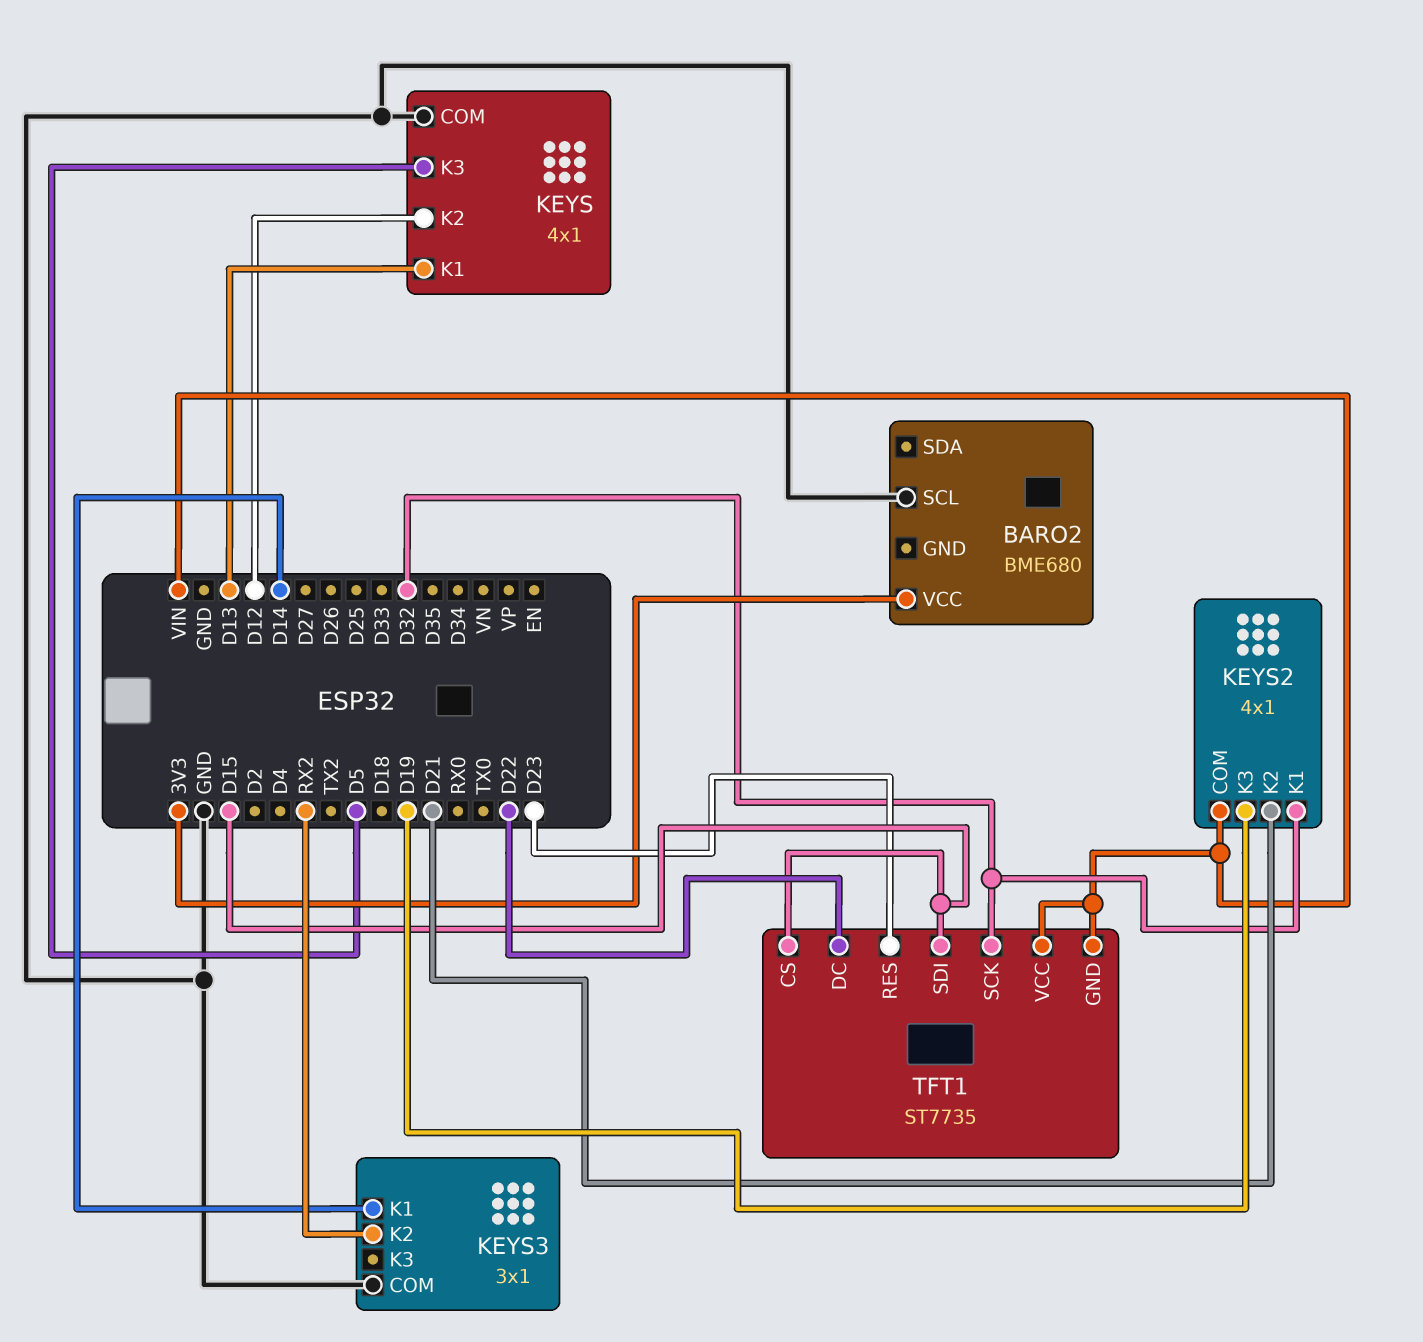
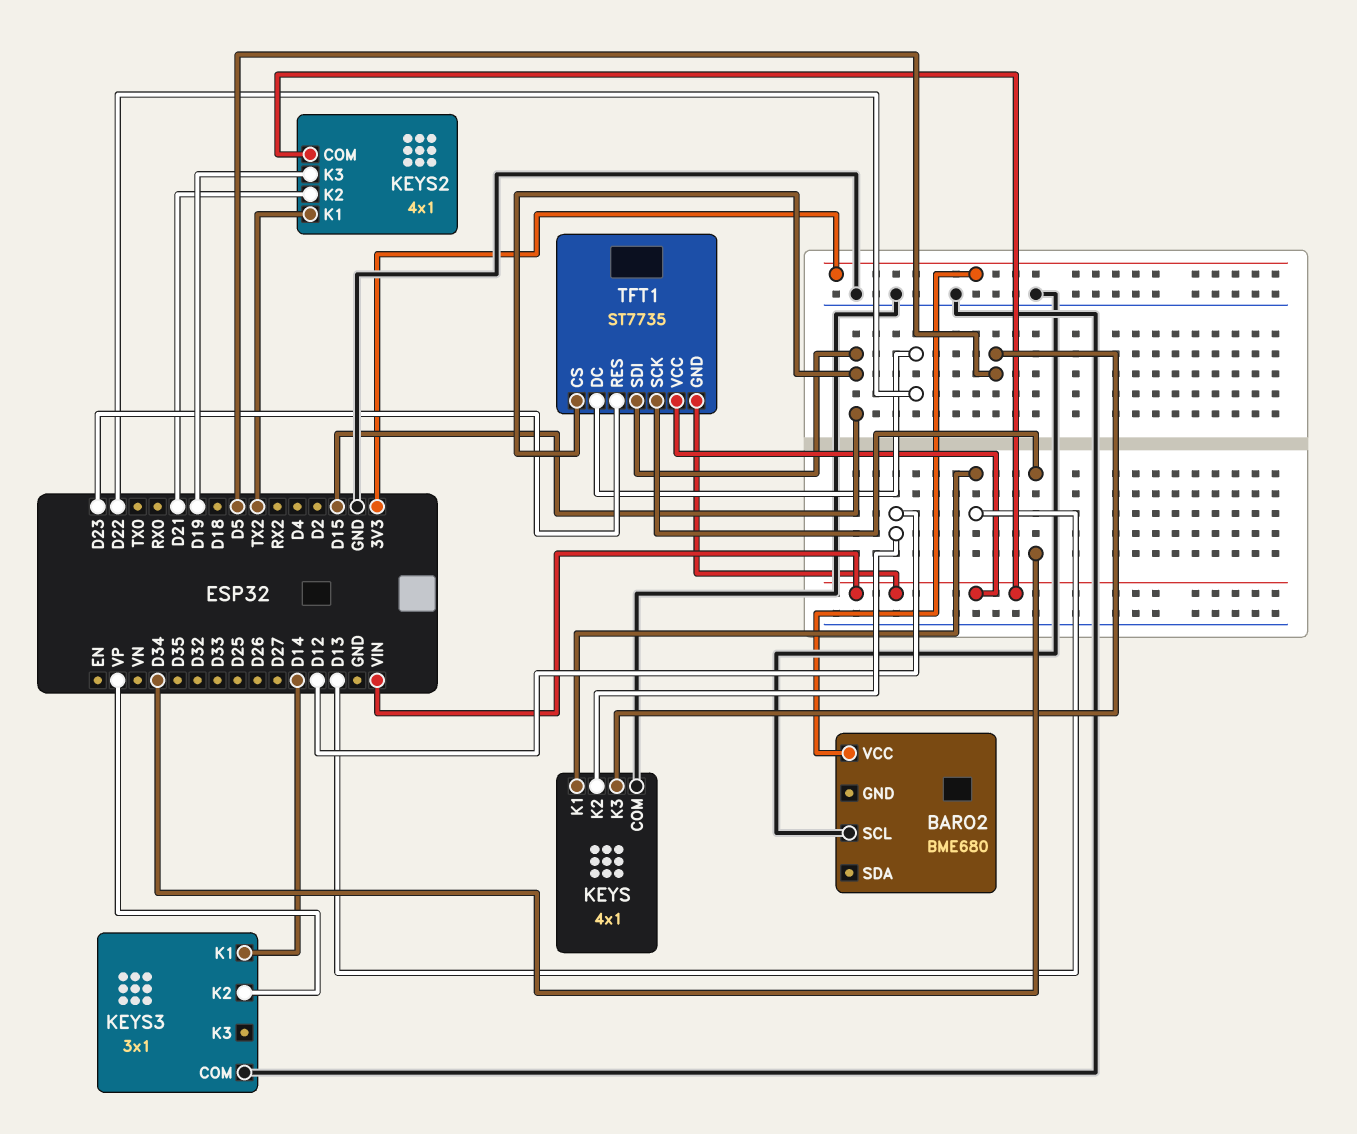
KEYS2 pin K1: D32 -> TX2
KEYS3 pin K2: RX2 -> VP
TFT1 pin SCK: D32 -> D34

